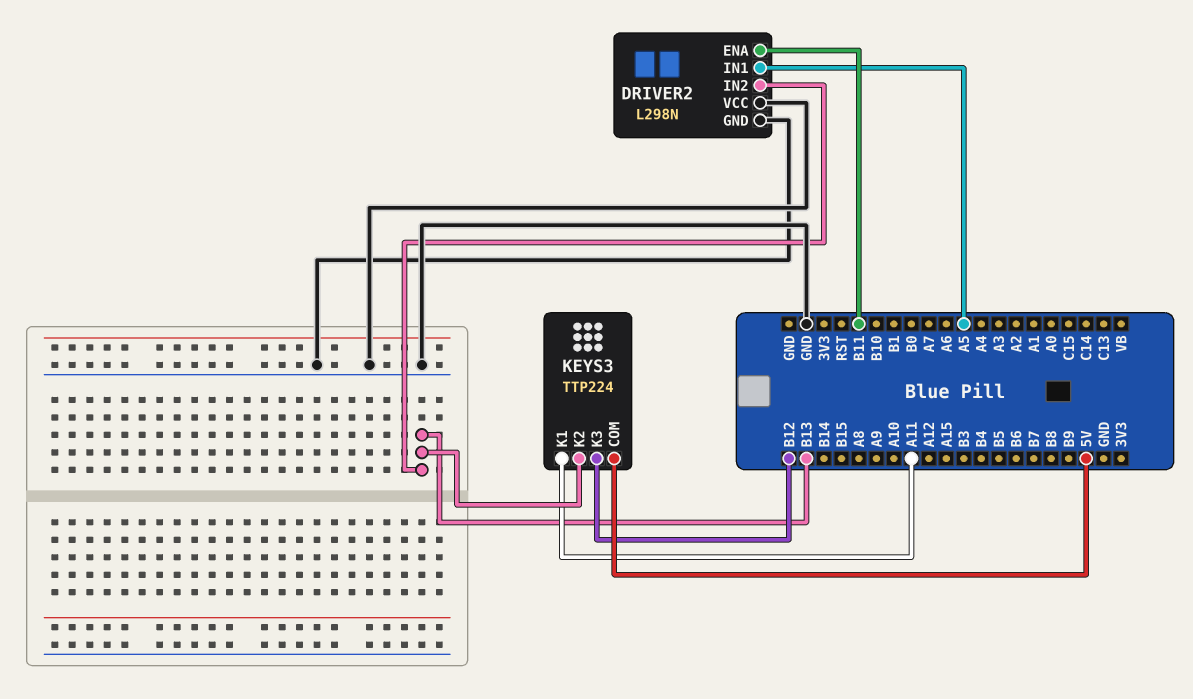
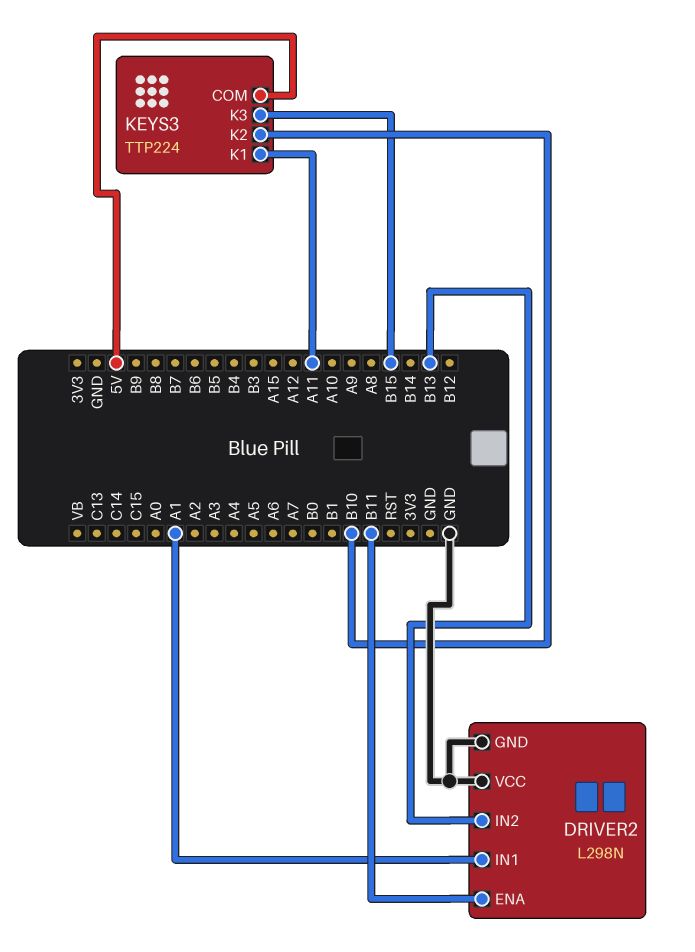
DRIVER2 pin IN1: A5 -> A1
KEYS3 pin K2: B13 -> B10
KEYS3 pin K3: B12 -> B15

